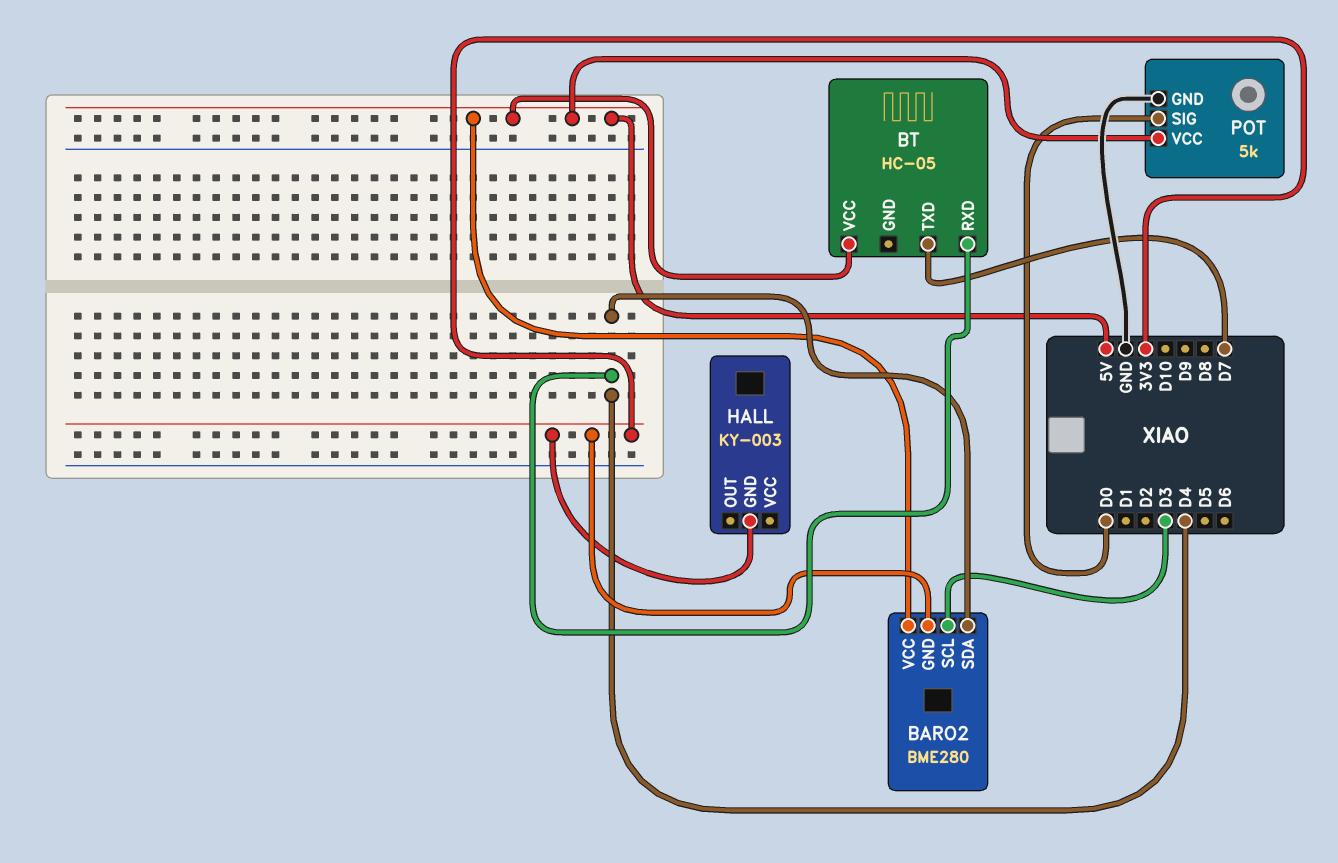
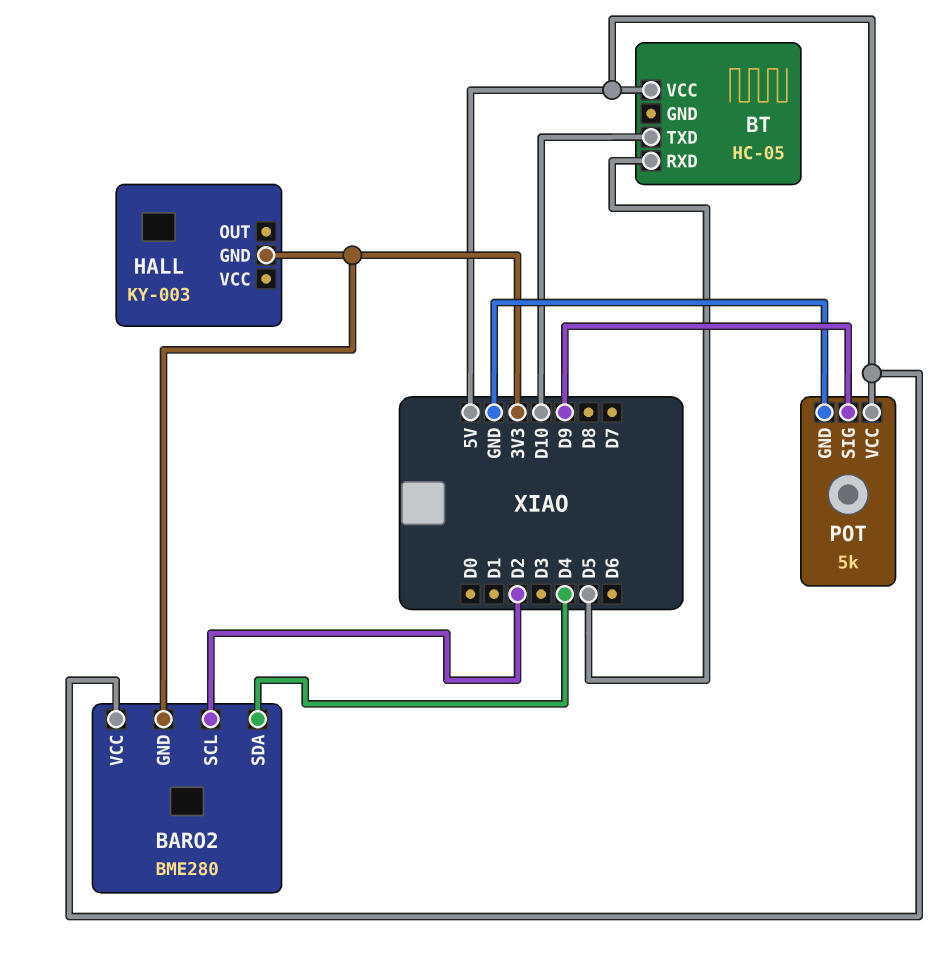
BARO2 pin SCL: D3 -> D2
BT pin RXD: D4 -> D5
BT pin TXD: D7 -> D10
POT pin SIG: D0 -> D9

